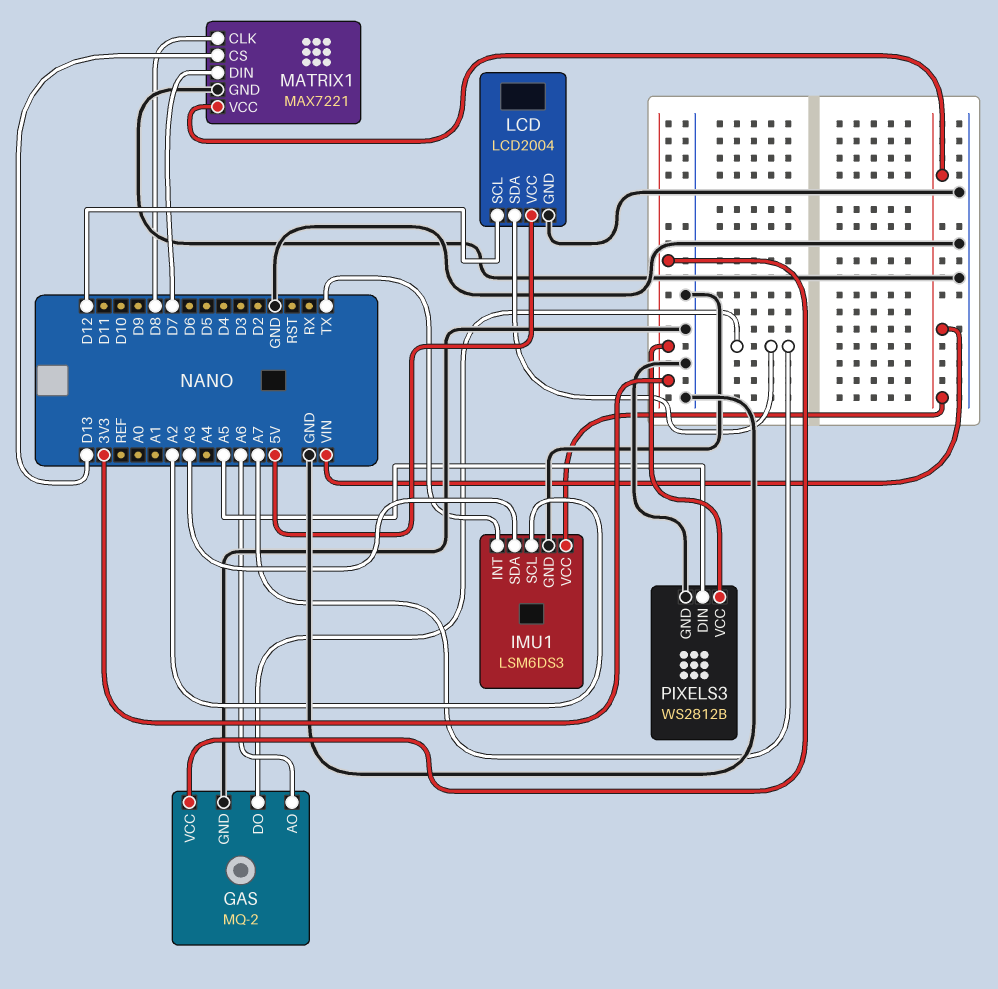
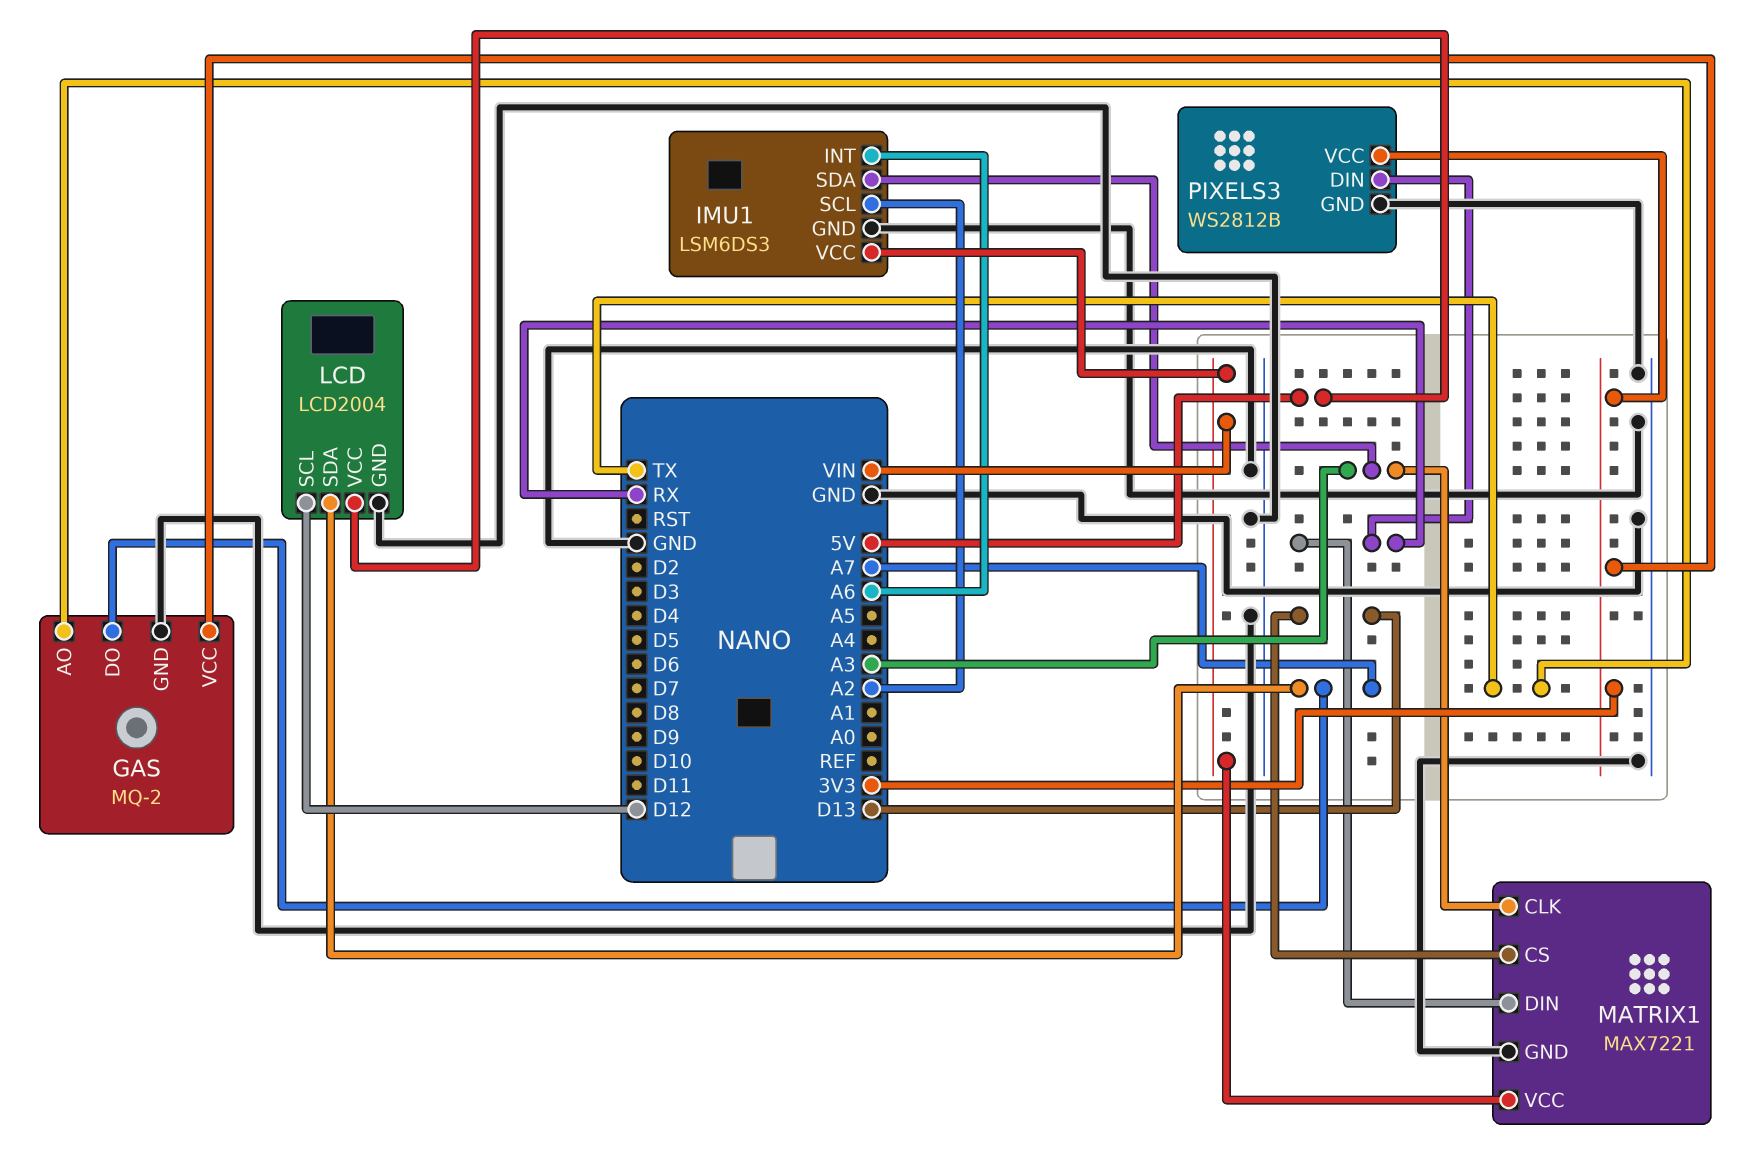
GAS pin AO: A6 -> TX
IMU1 pin INT: TX -> A6
MATRIX1 pin CLK: D8 -> A3
MATRIX1 pin DIN: D7 -> RX
PIXELS3 pin DIN: A5 -> RX

